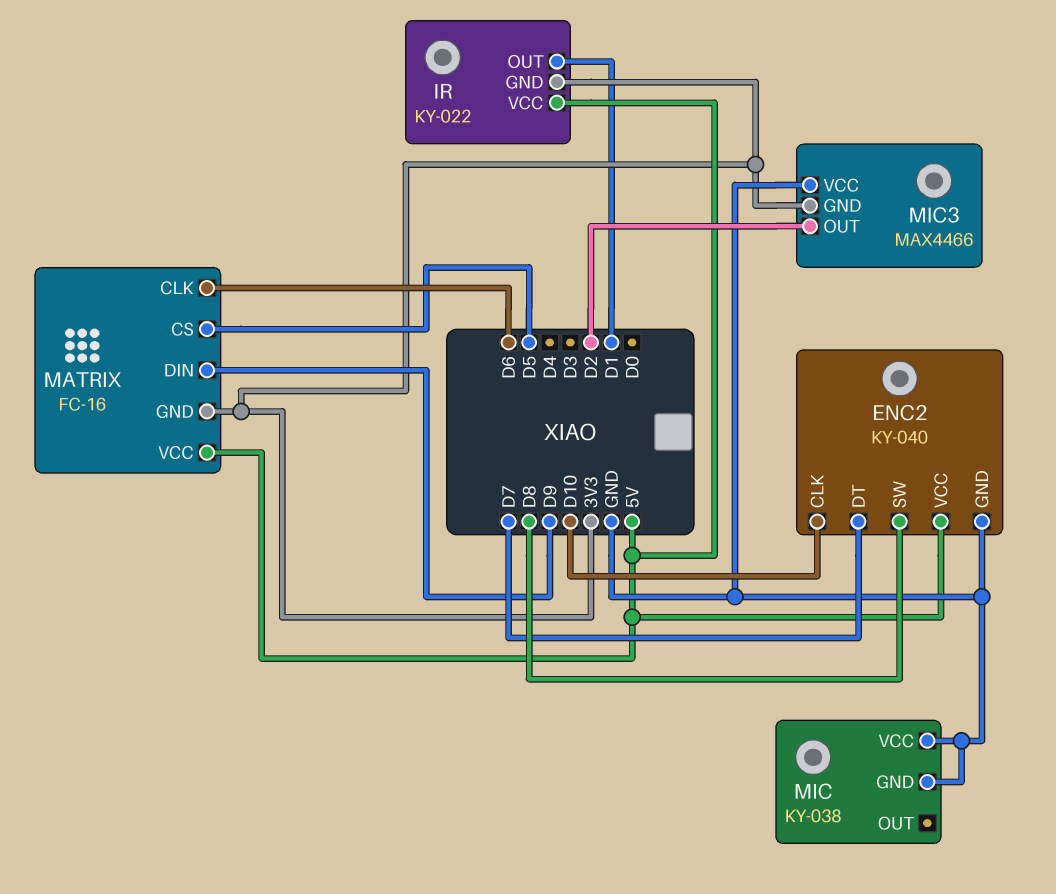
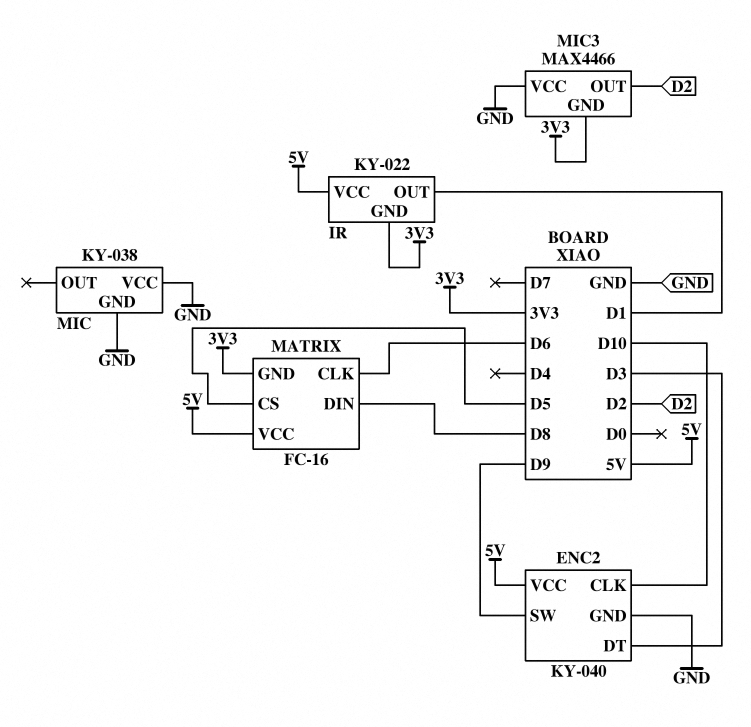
ENC2 pin DT: D7 -> D3
ENC2 pin SW: D8 -> D9
MATRIX pin DIN: D9 -> D8

